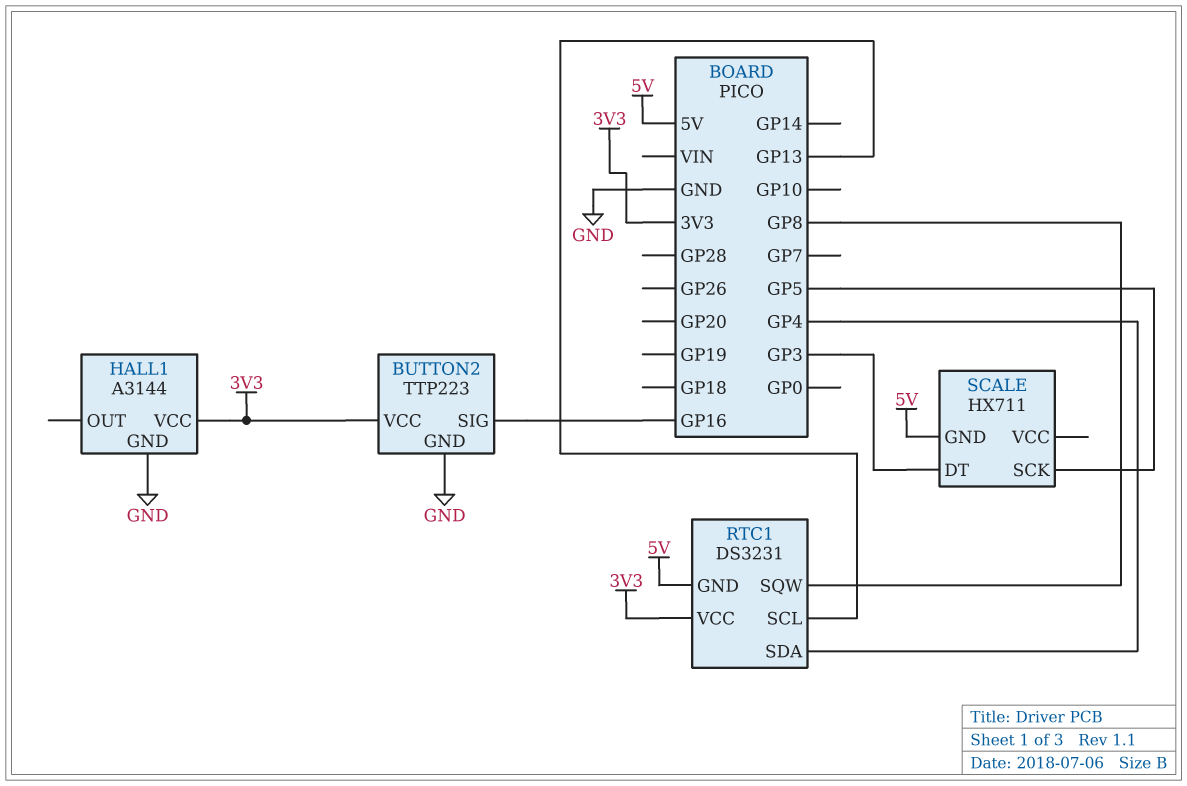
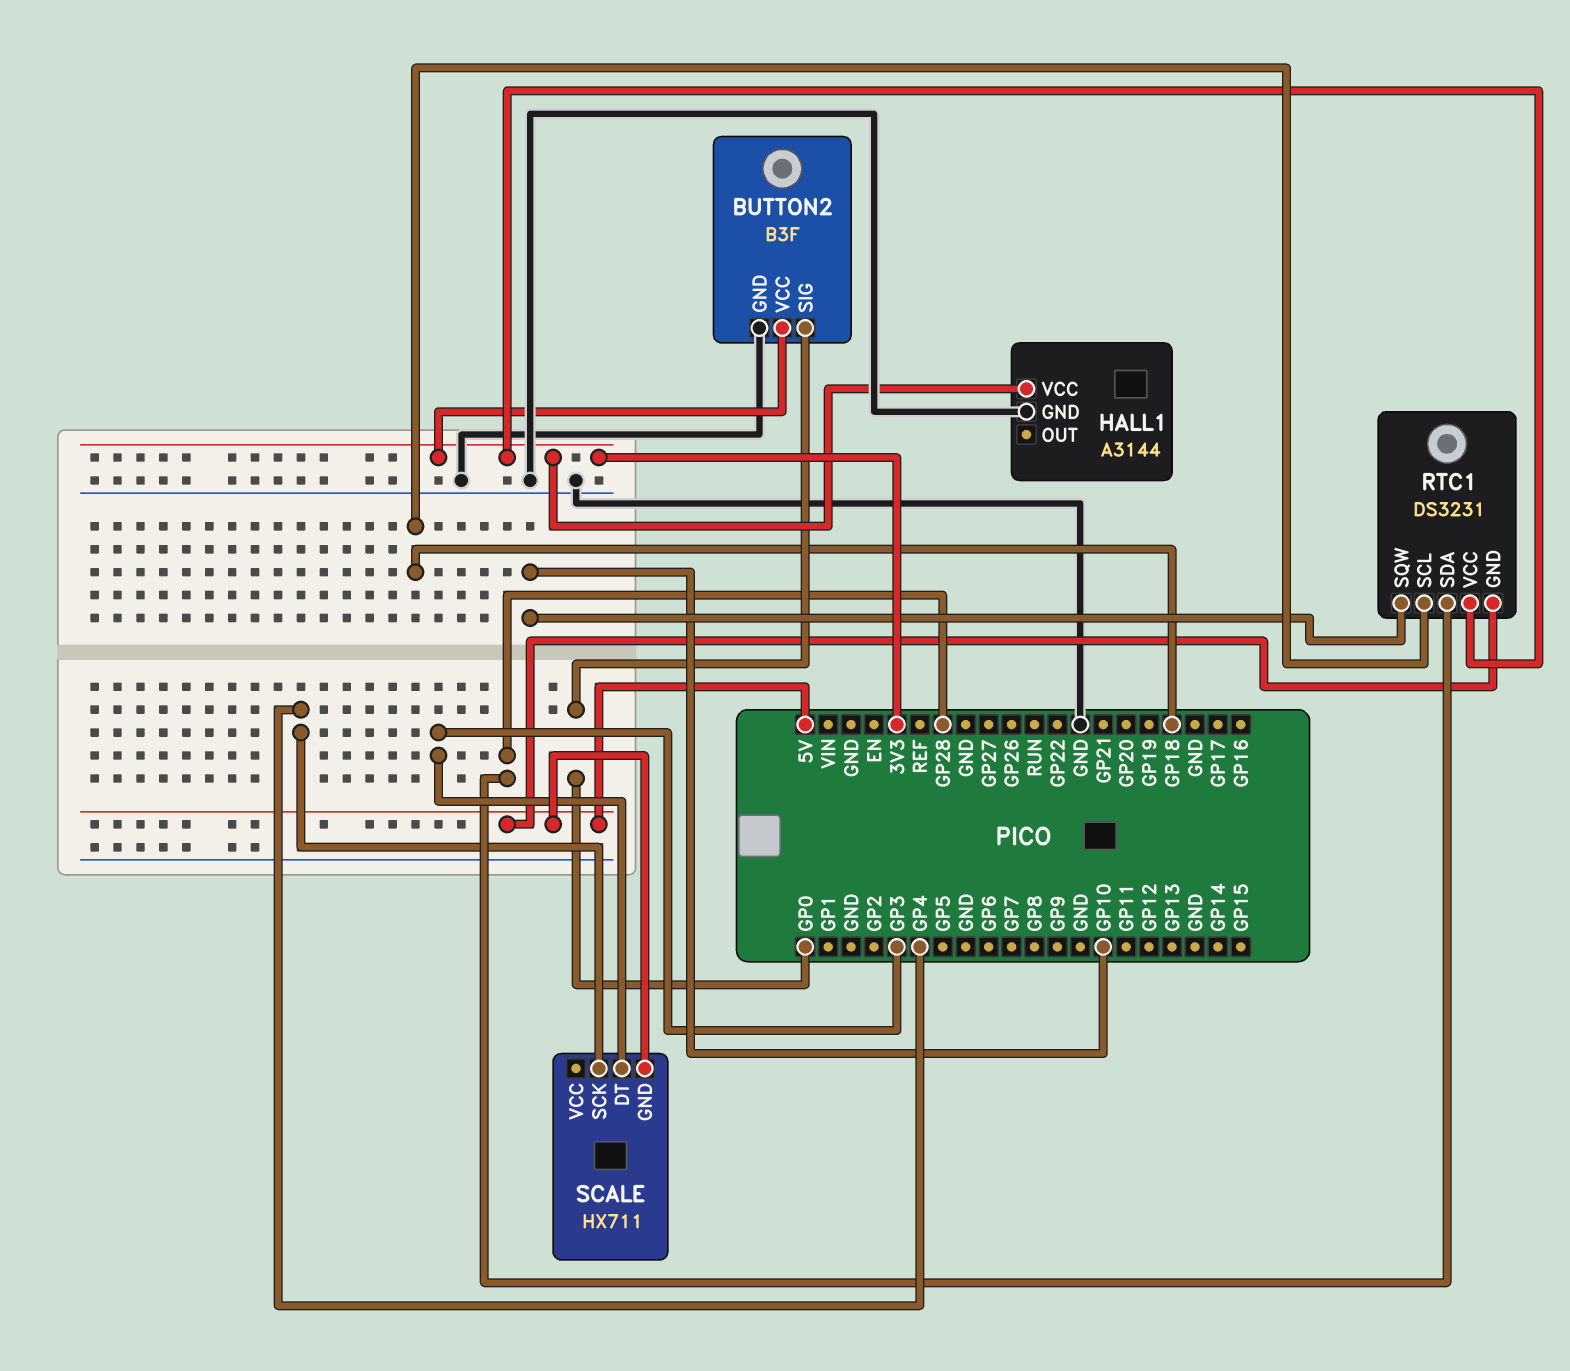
BUTTON2: TTP223 -> B3F
BUTTON2 pin SIG: GP16 -> GP0
RTC1 pin SCL: GP13 -> GP18
RTC1 pin SDA: GP4 -> GP28
RTC1 pin SQW: GP8 -> GP10
SCALE pin SCK: GP5 -> GP4

